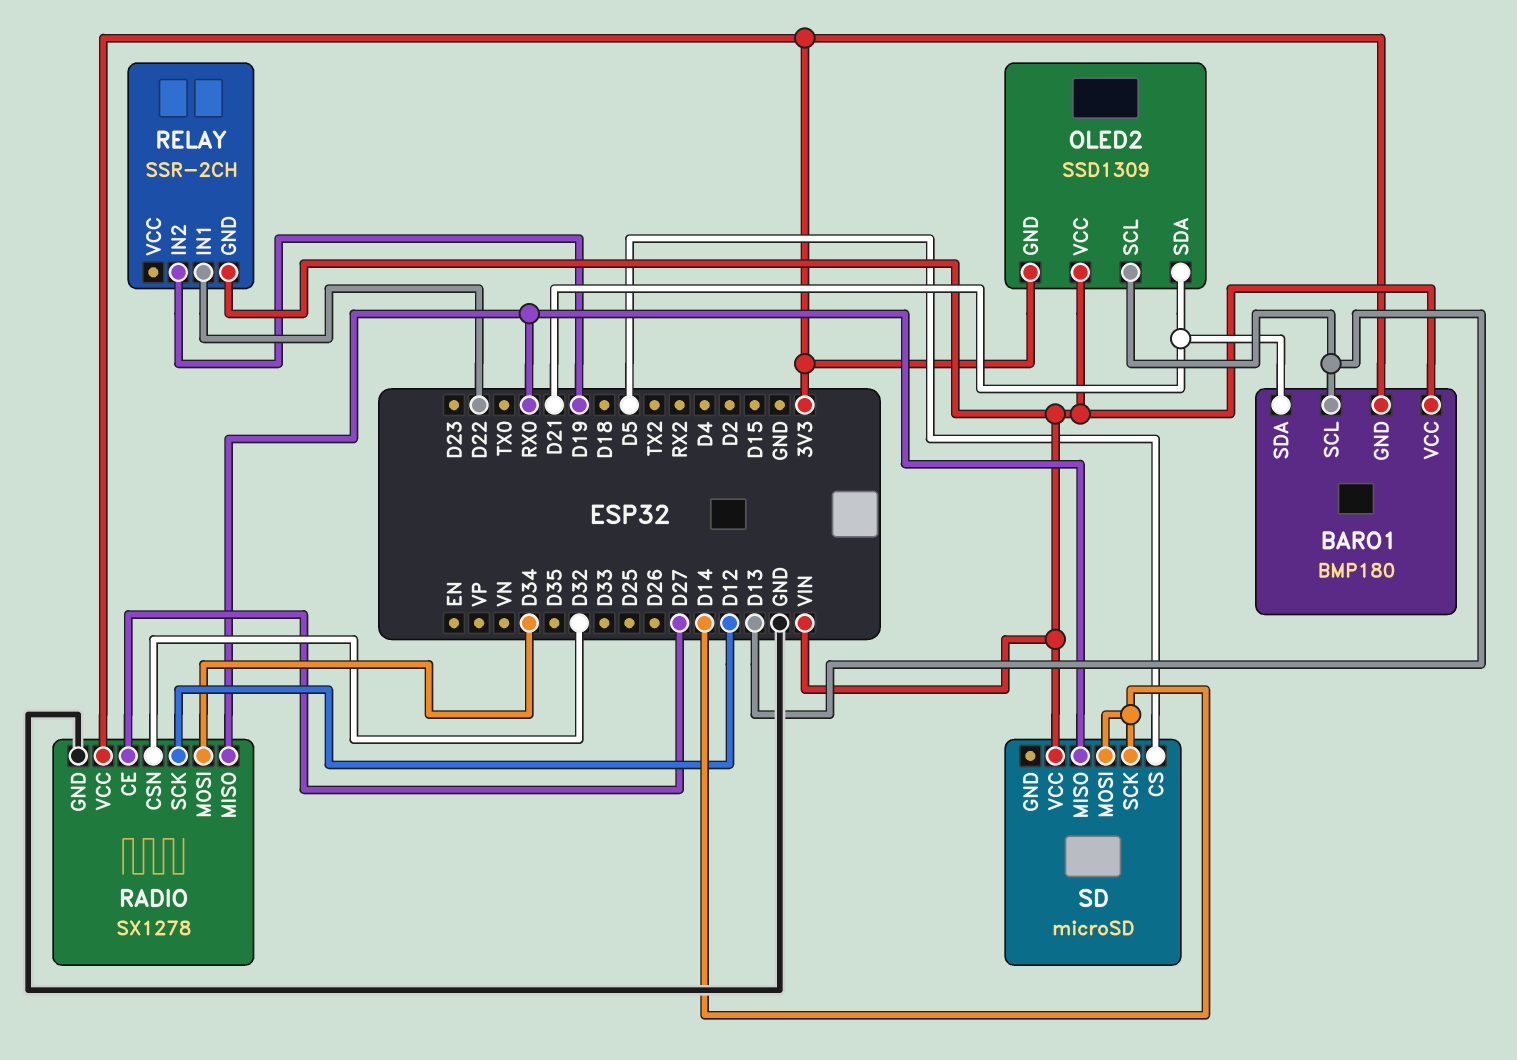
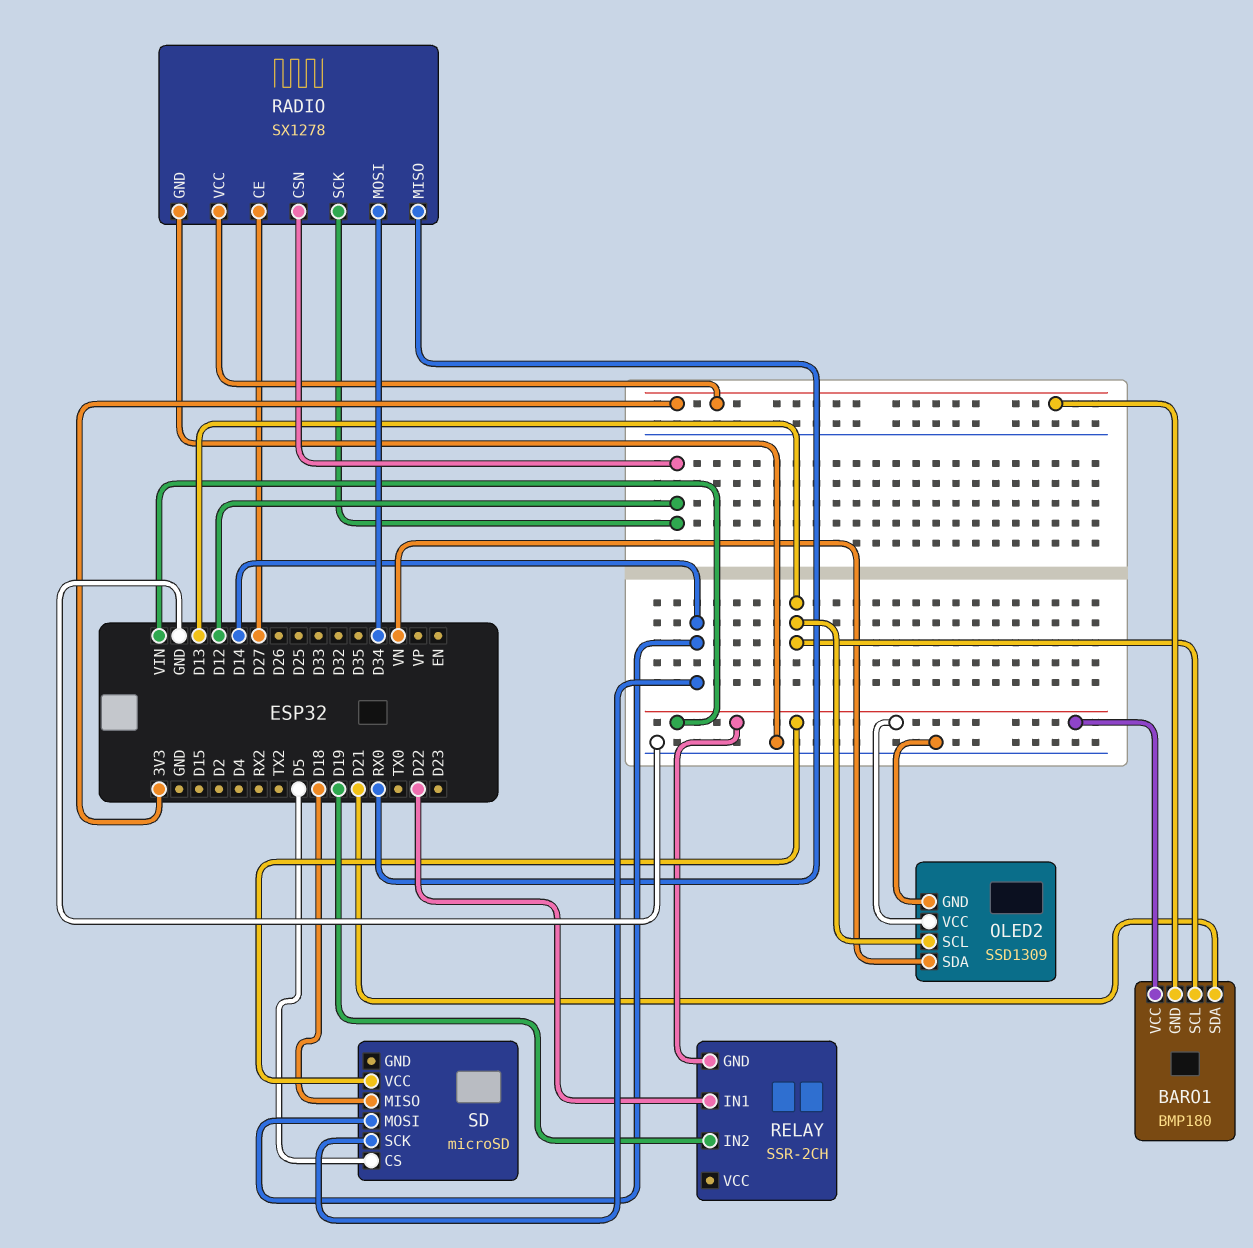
OLED2 pin GND: 3V3 -> GND
OLED2 pin SDA: D21 -> VN
RADIO pin CSN: D32 -> D12
SD pin MISO: RX0 -> D18

